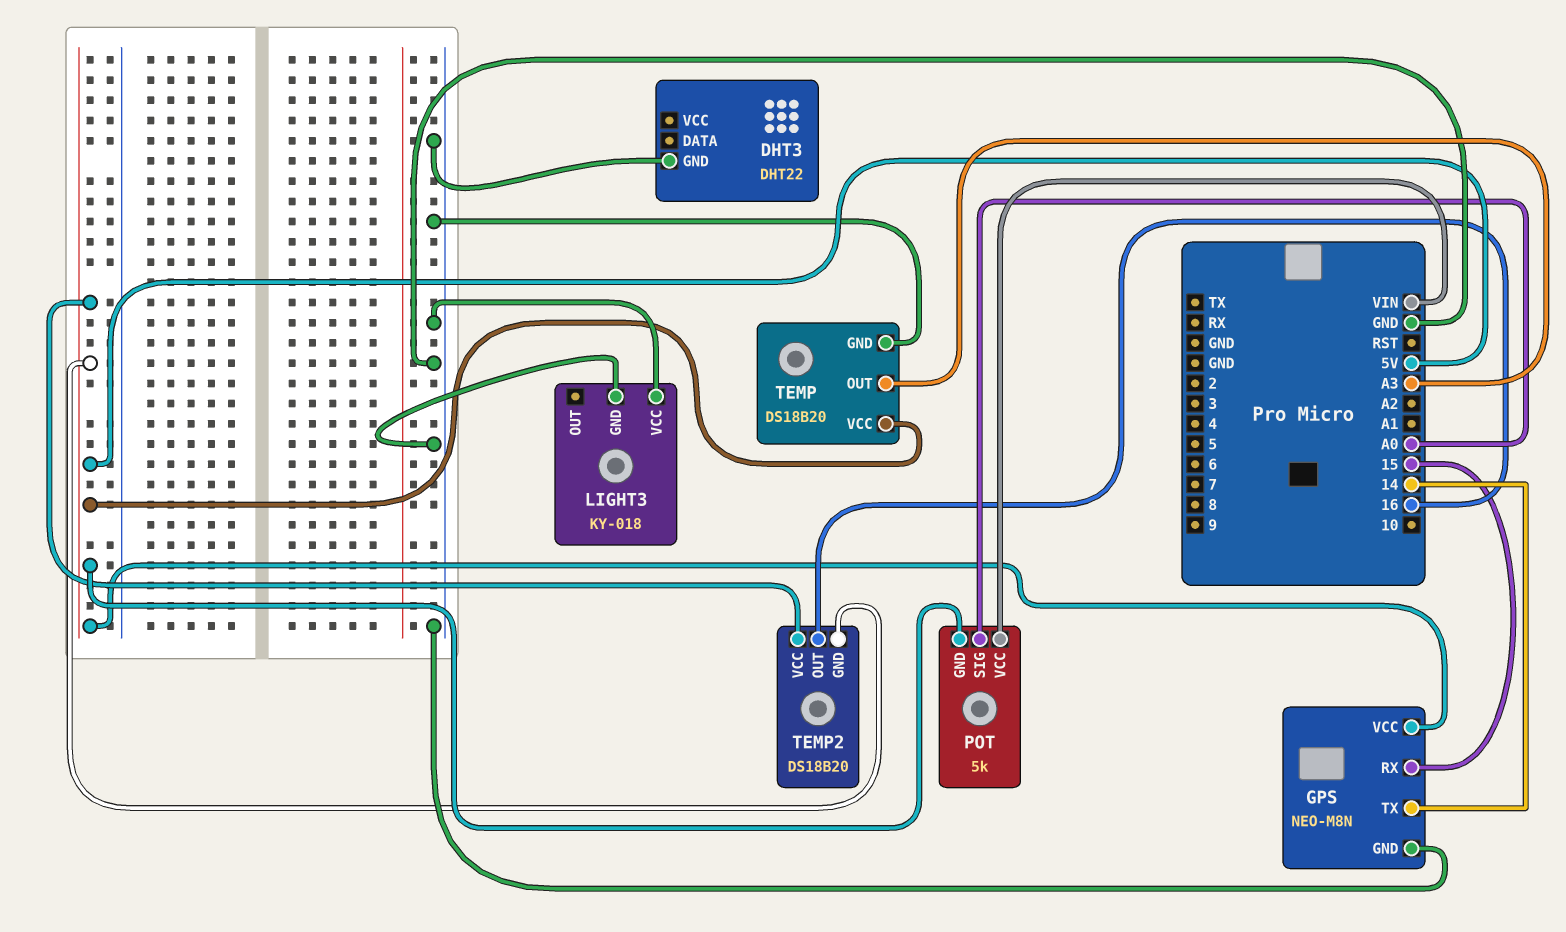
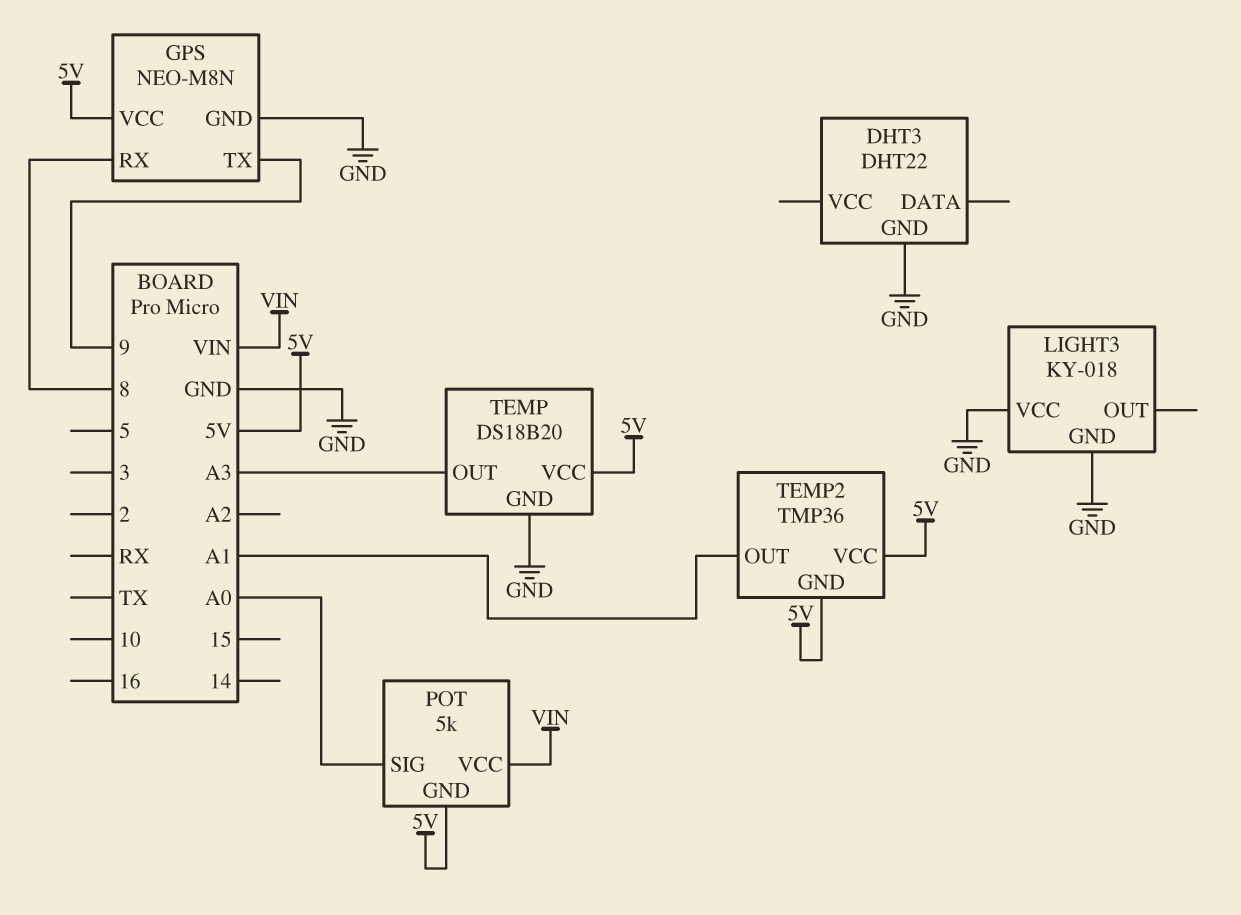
GPS pin RX: 15 -> 8
GPS pin TX: 14 -> 9
TEMP2: DS18B20 -> TMP36
TEMP2 pin OUT: 16 -> A1

